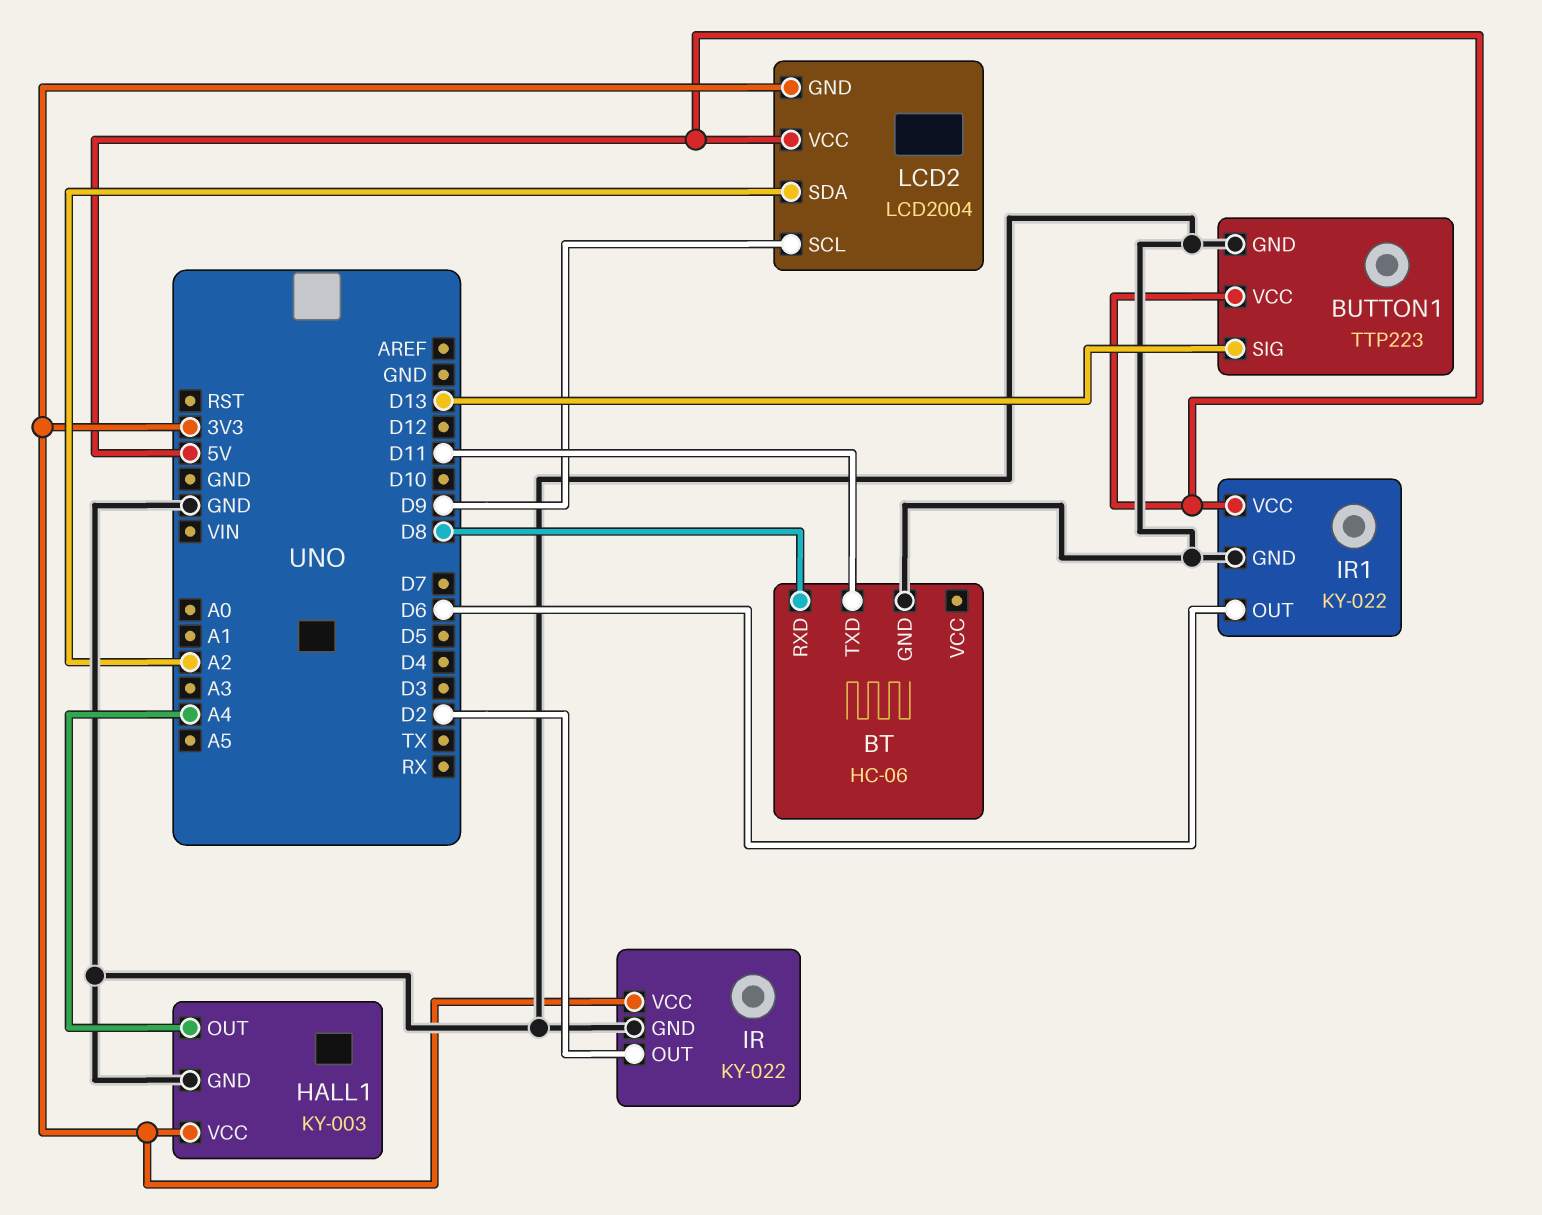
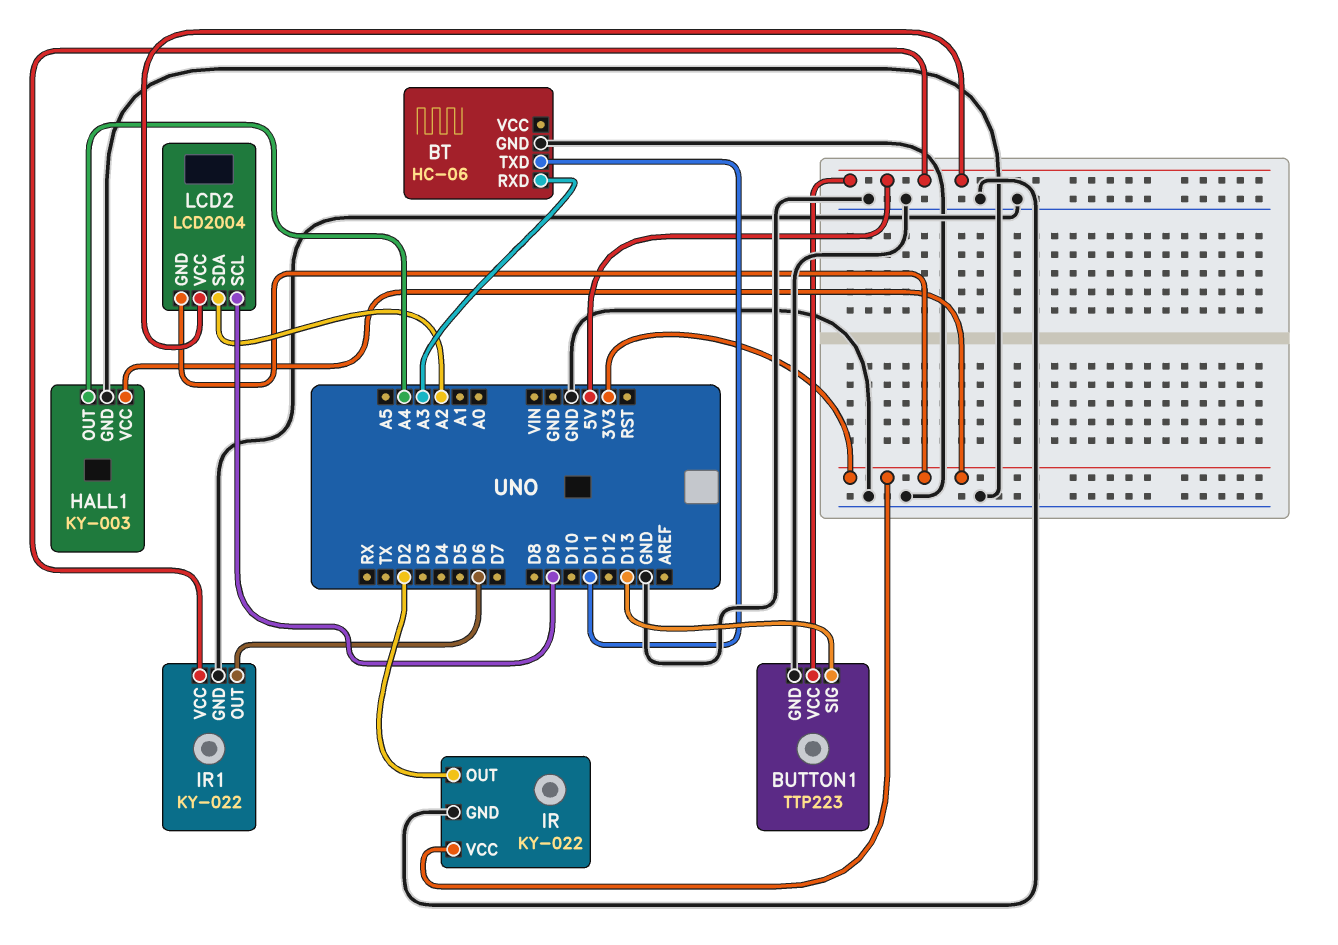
BT pin RXD: D8 -> A3

